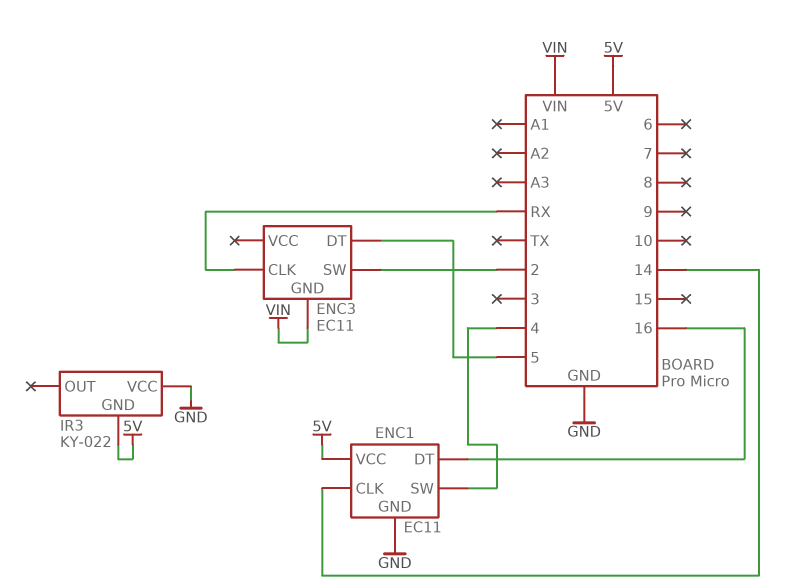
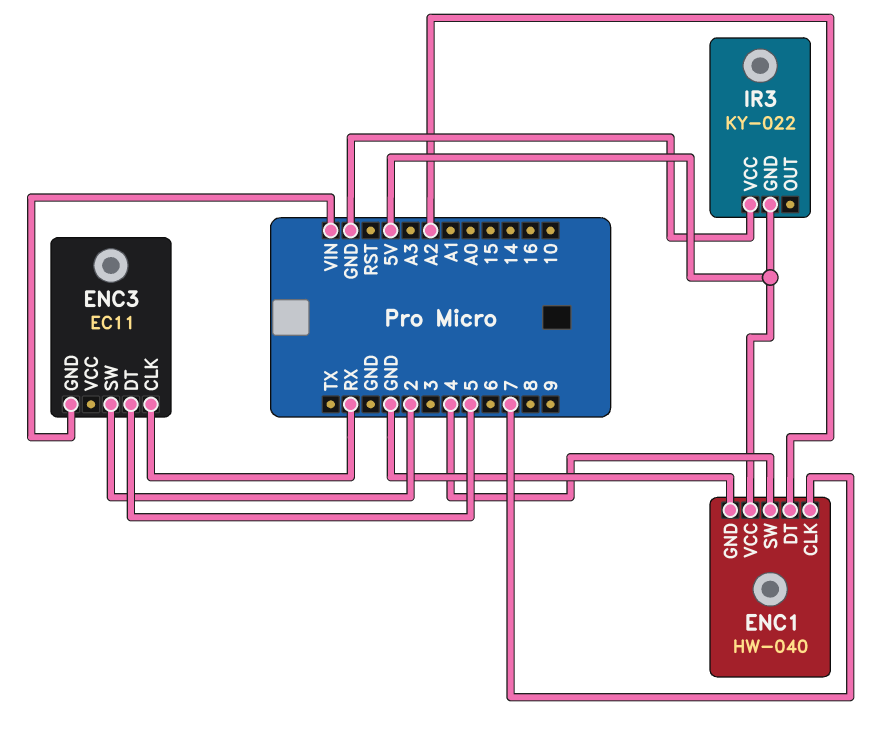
ENC1: EC11 -> HW-040
ENC1 pin CLK: 14 -> 7
ENC1 pin DT: 16 -> A2

